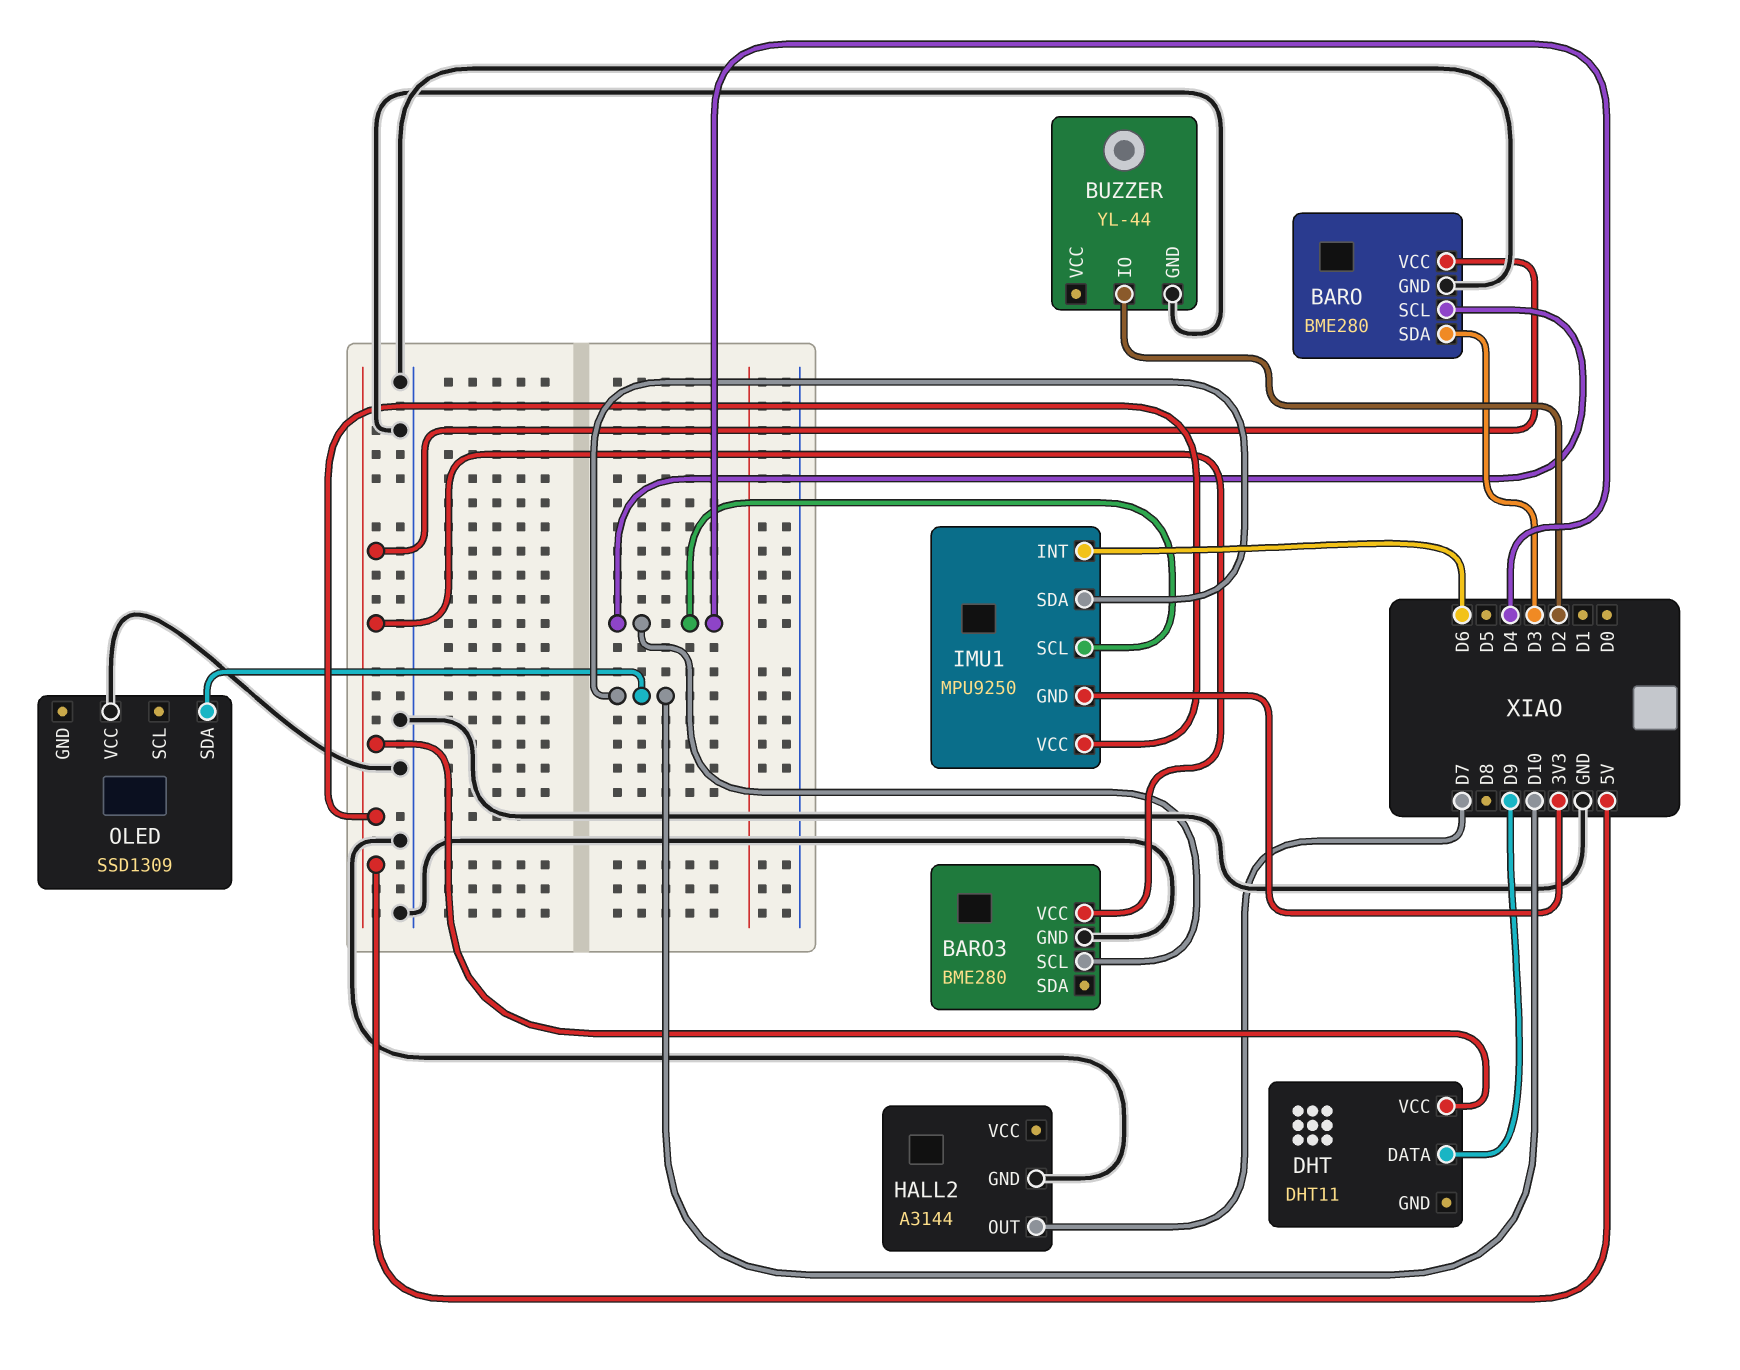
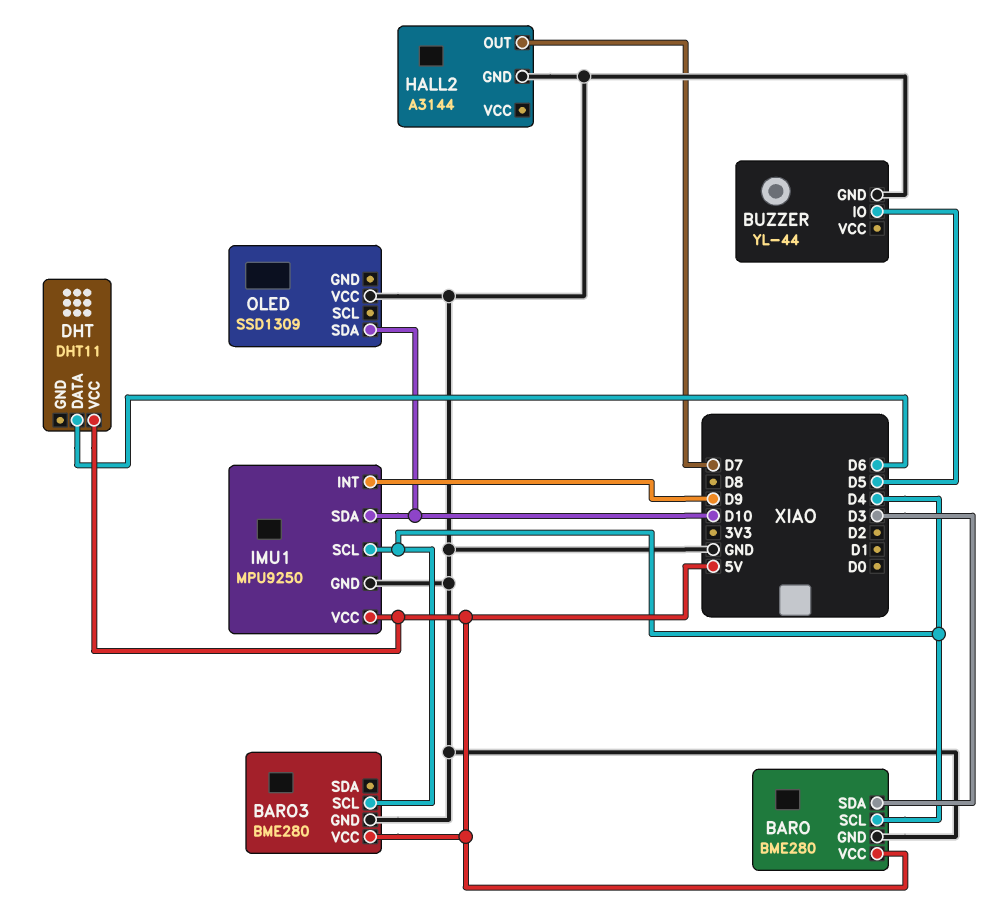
BUZZER pin IO: D2 -> D5
DHT pin DATA: D9 -> D6
IMU1 pin GND: 3V3 -> GND
IMU1 pin INT: D6 -> D9

